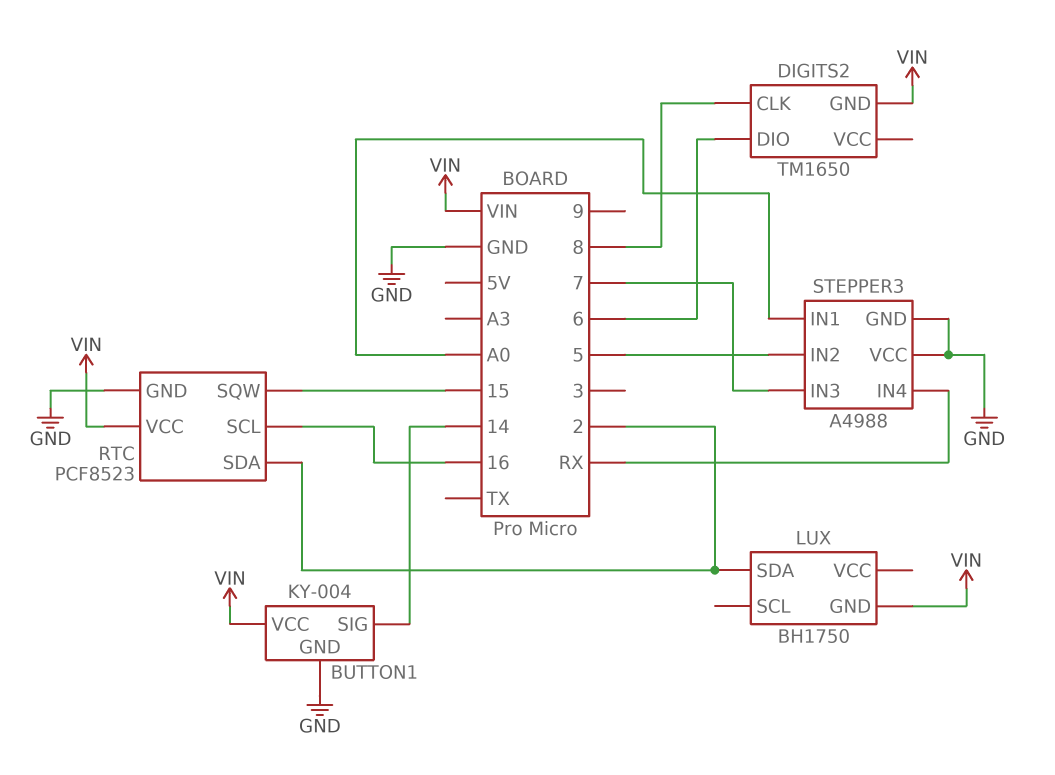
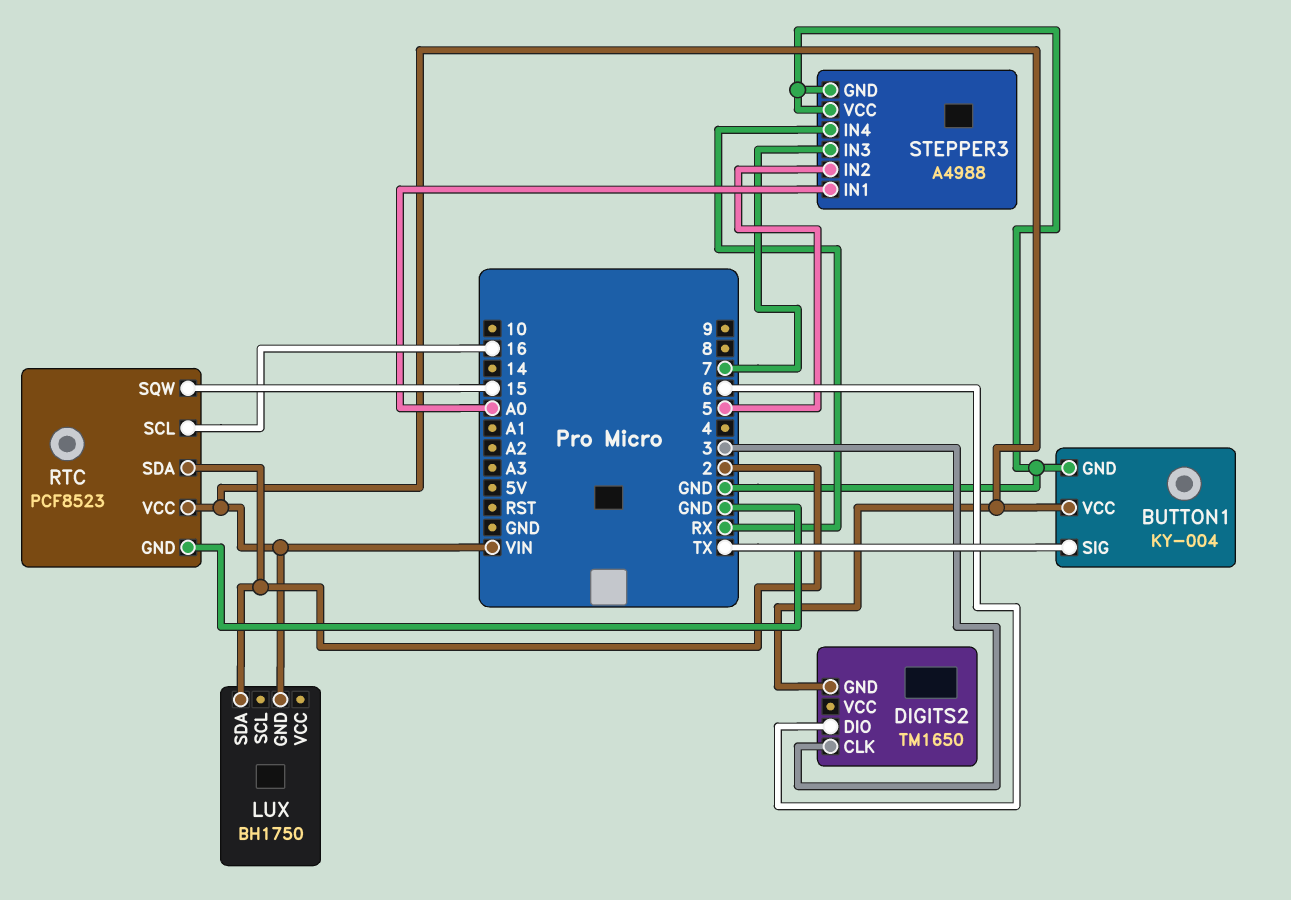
BUTTON1 pin SIG: 14 -> TX
DIGITS2 pin CLK: 8 -> 3

